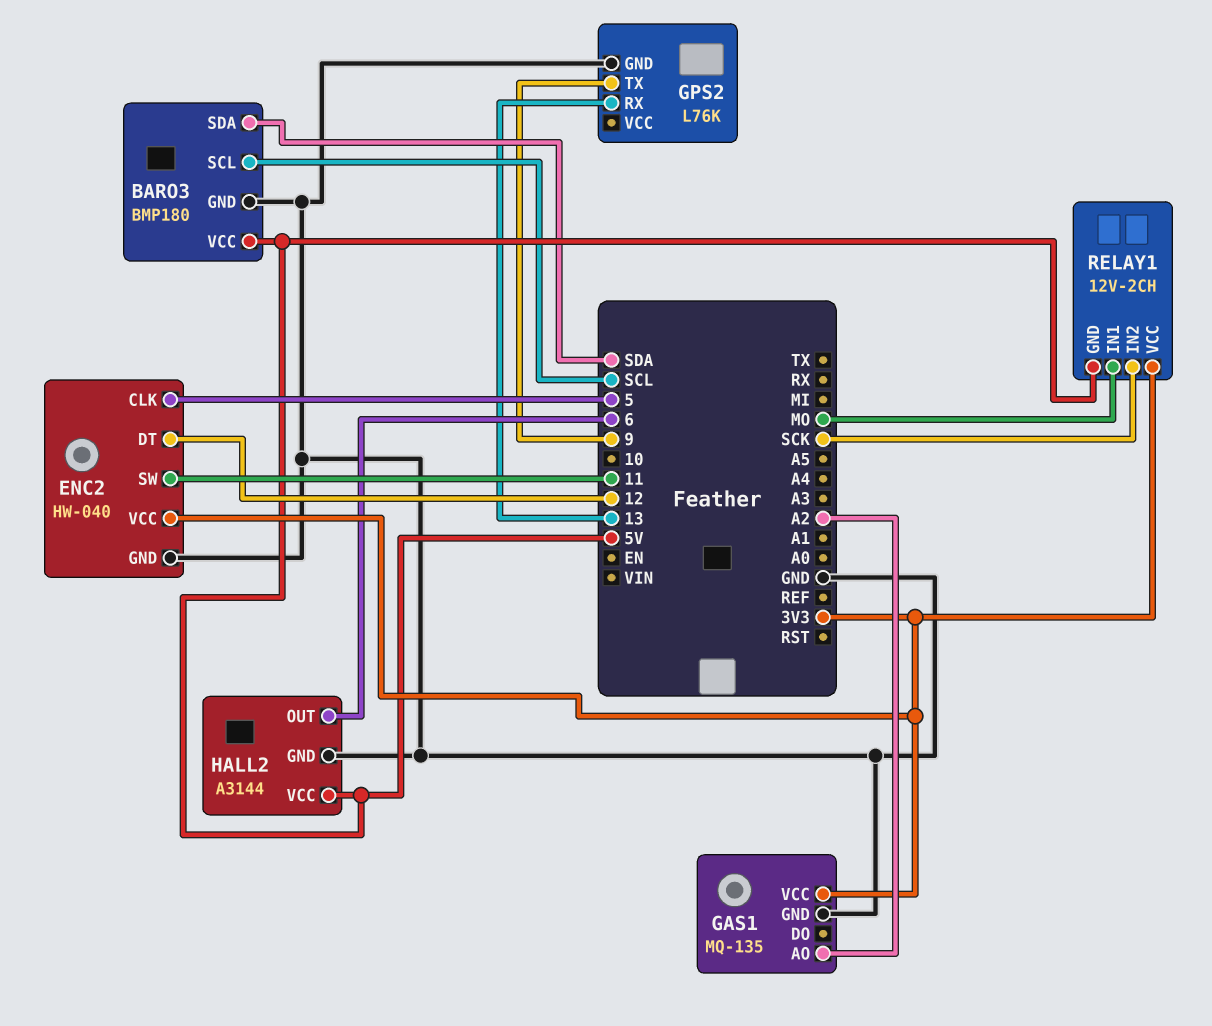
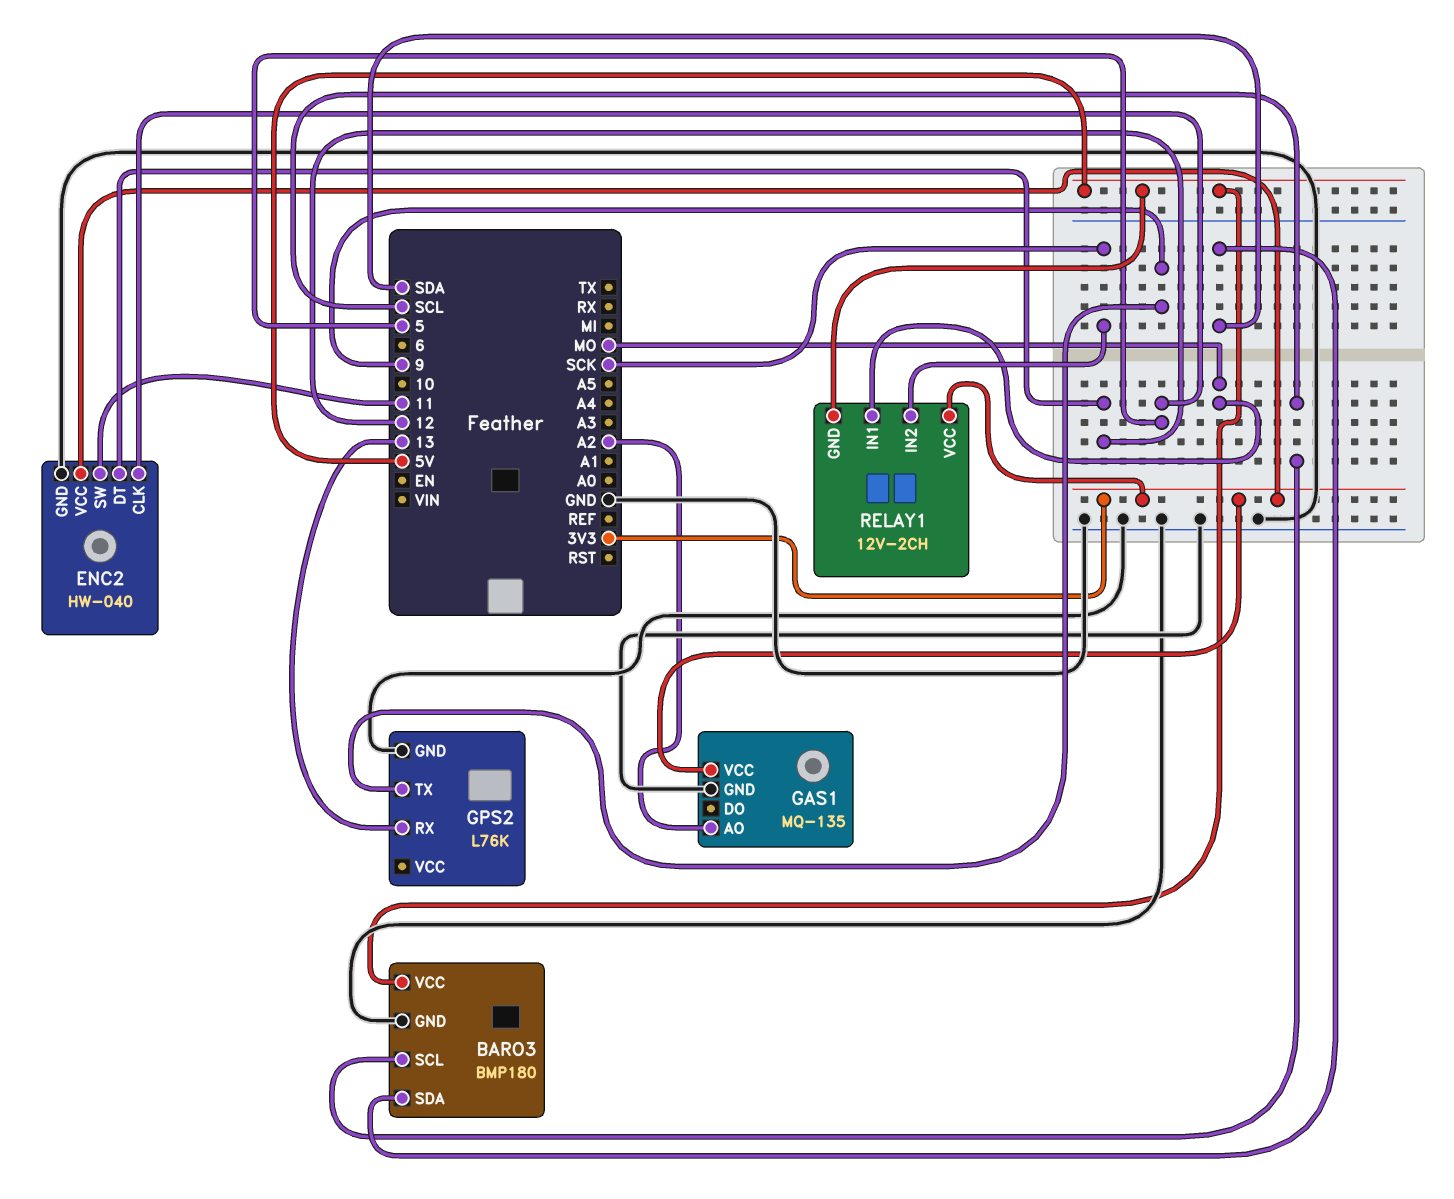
HALL2: A3144 -> none
HALL2 pin GND: GND -> none
HALL2 pin OUT: 6 -> none
HALL2 pin VCC: 5V -> none

